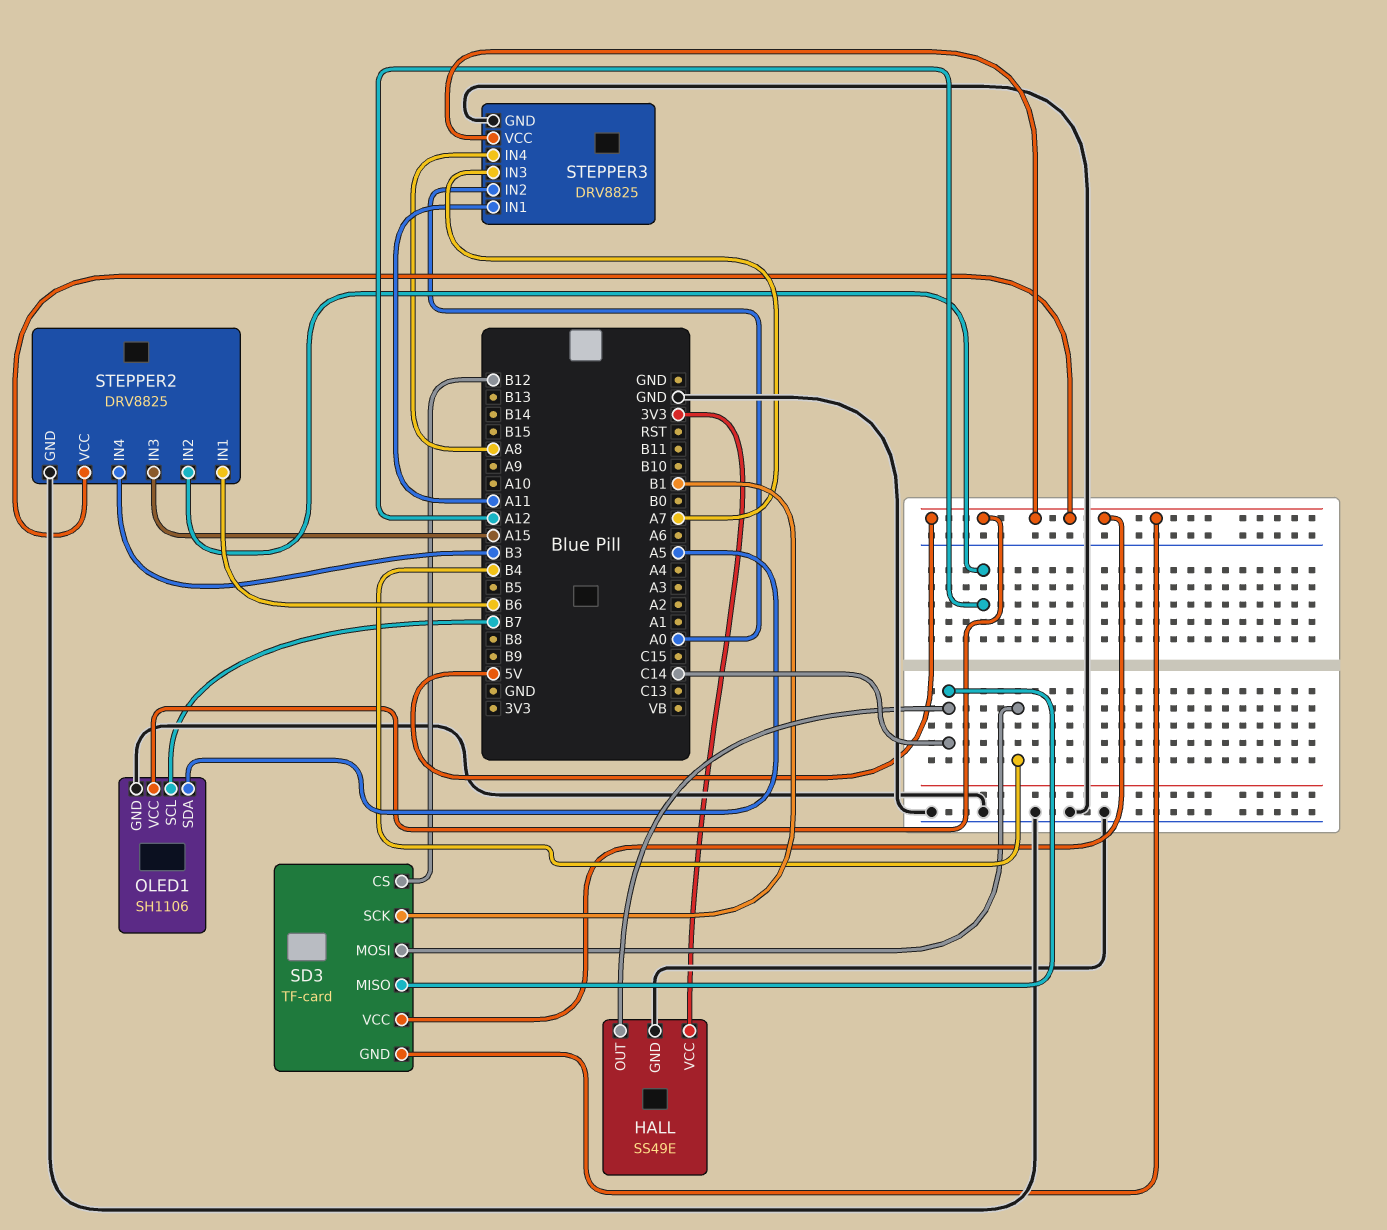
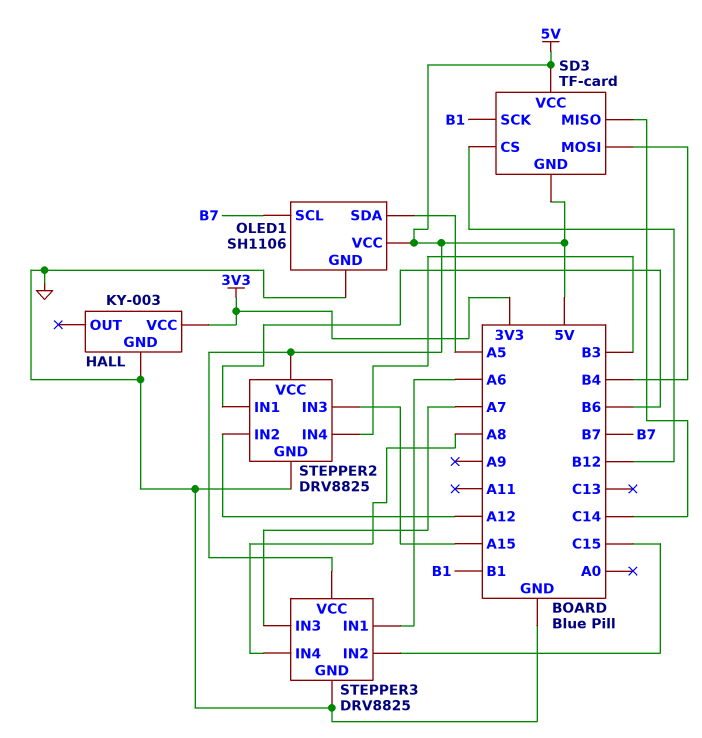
HALL: SS49E -> KY-003
HALL pin OUT: C14 -> none
STEPPER3 pin IN1: A11 -> A6
STEPPER3 pin IN2: A0 -> C15

